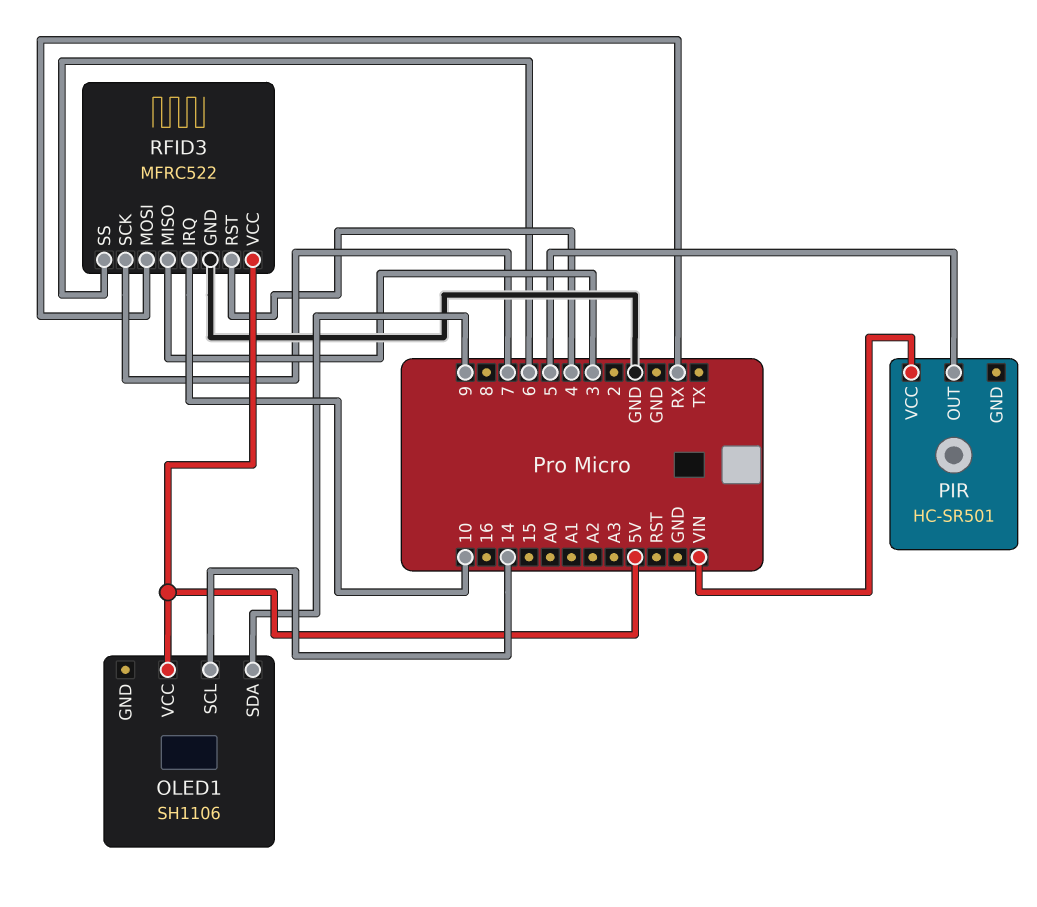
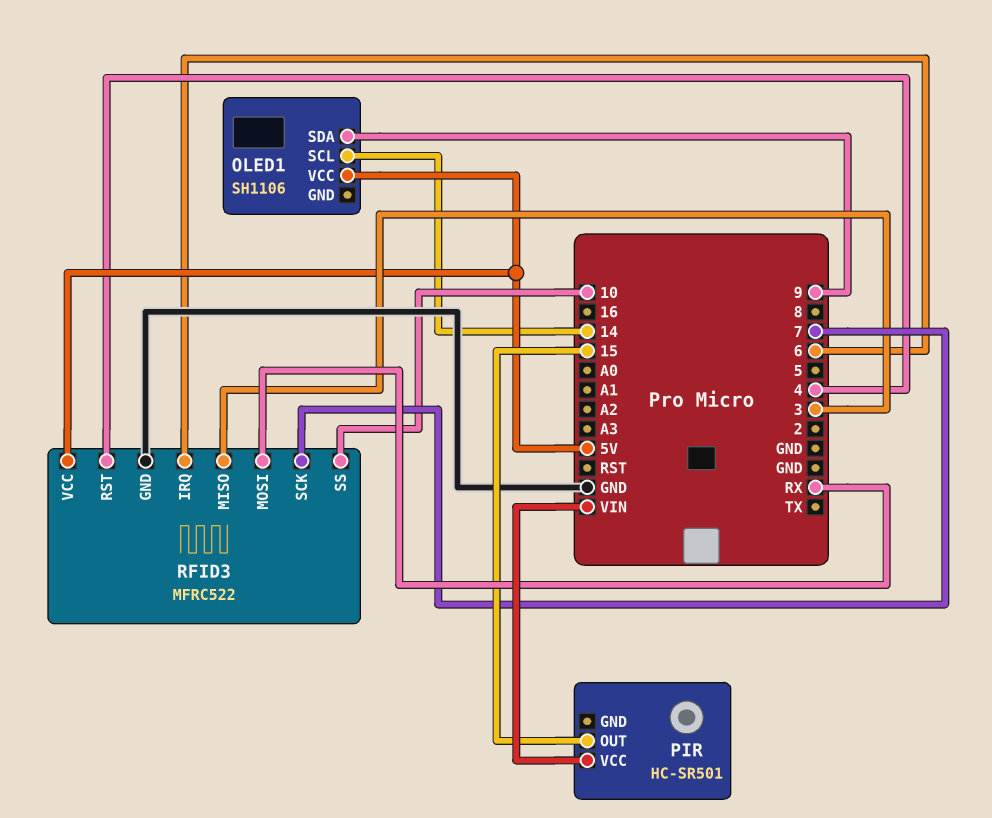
PIR pin OUT: 5 -> 15
RFID3 pin IRQ: 10 -> 6
RFID3 pin SS: 6 -> 10

